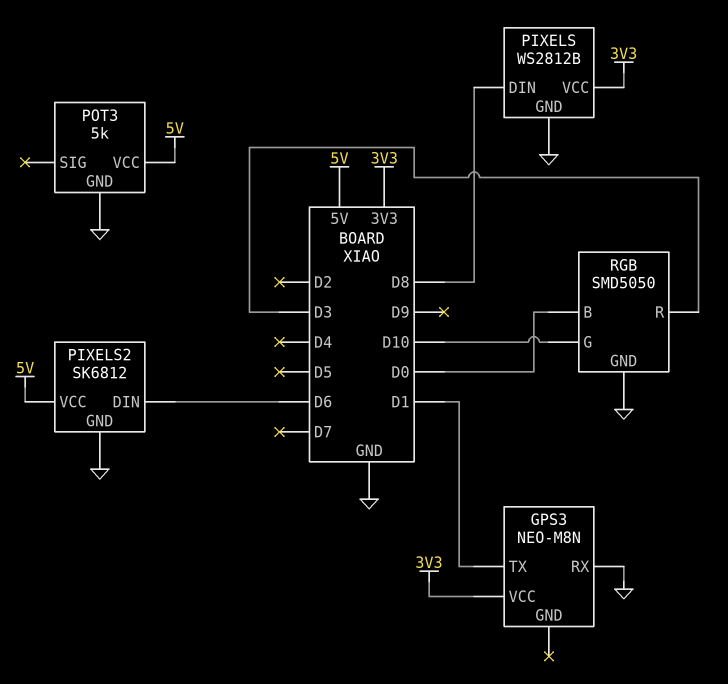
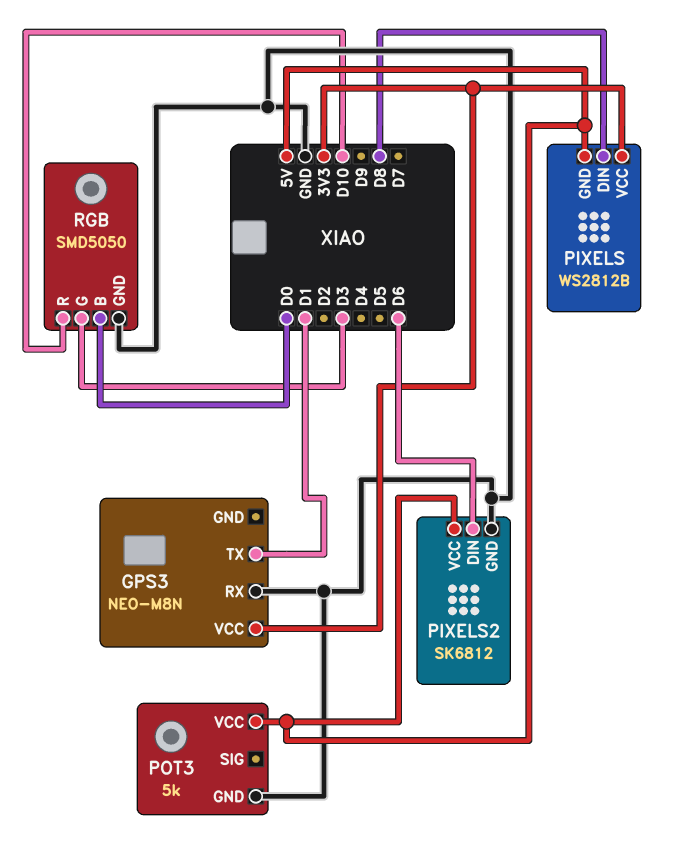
PIXELS pin GND: GND -> 5V
RGB pin G: D10 -> D3
RGB pin R: D3 -> D10

